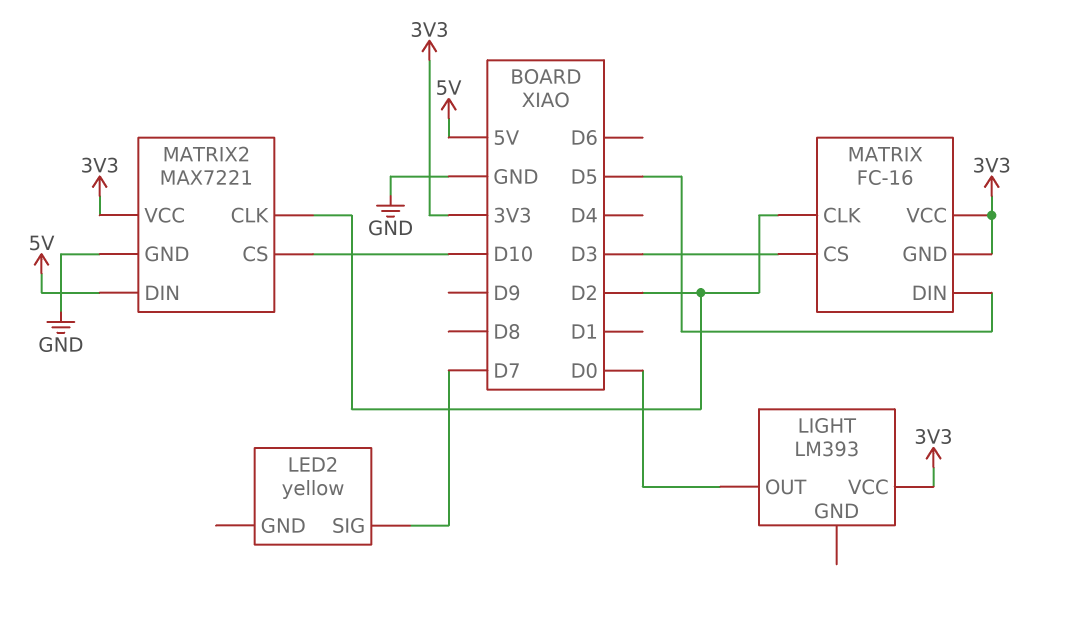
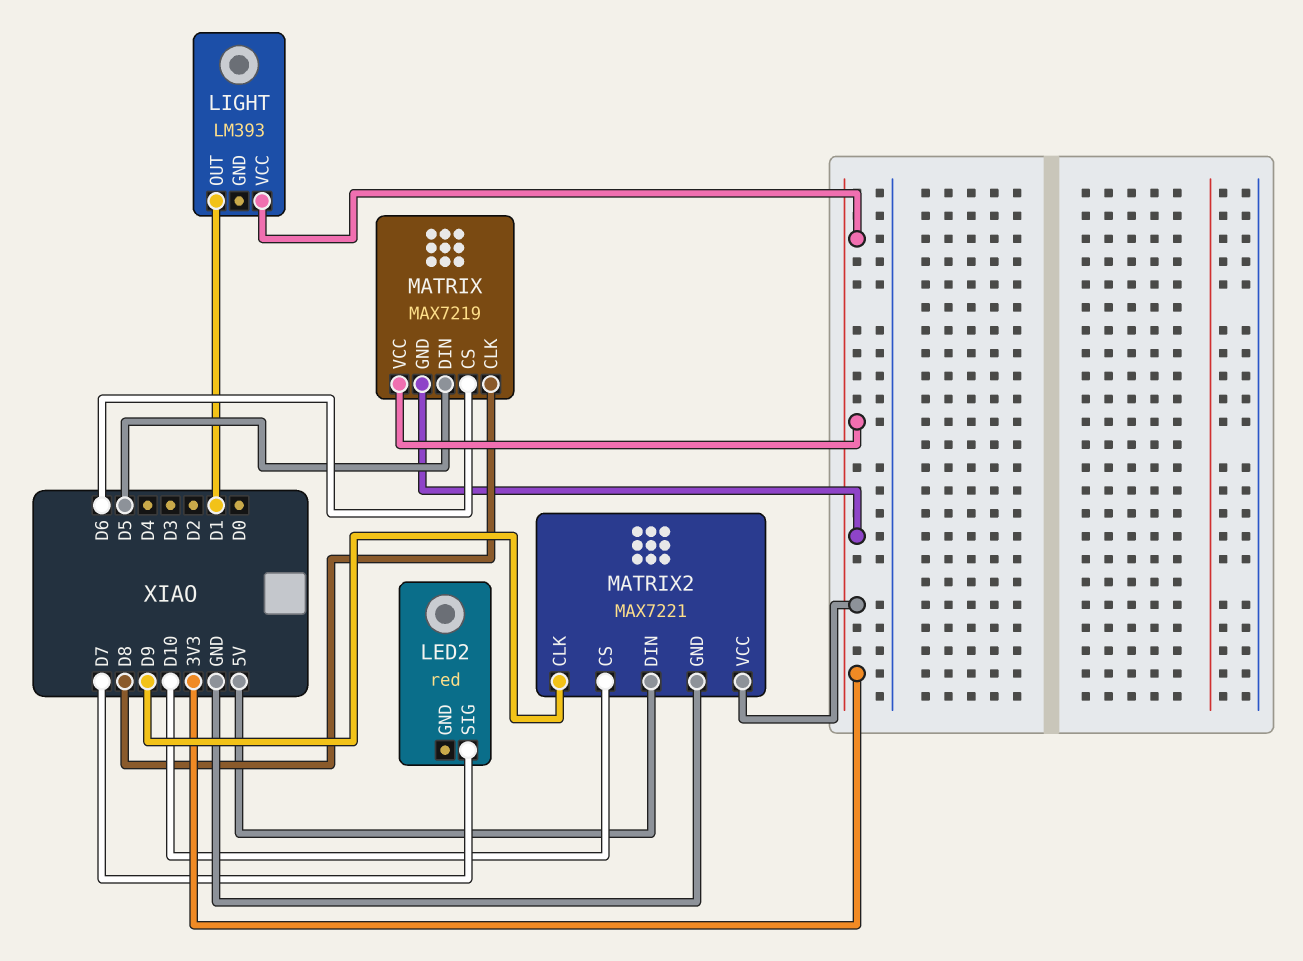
LED2: yellow -> red
LIGHT pin OUT: D0 -> D1
MATRIX: FC-16 -> MAX7219
MATRIX pin CLK: D2 -> D8
MATRIX pin CS: D3 -> D6
MATRIX2 pin CLK: D2 -> D9

